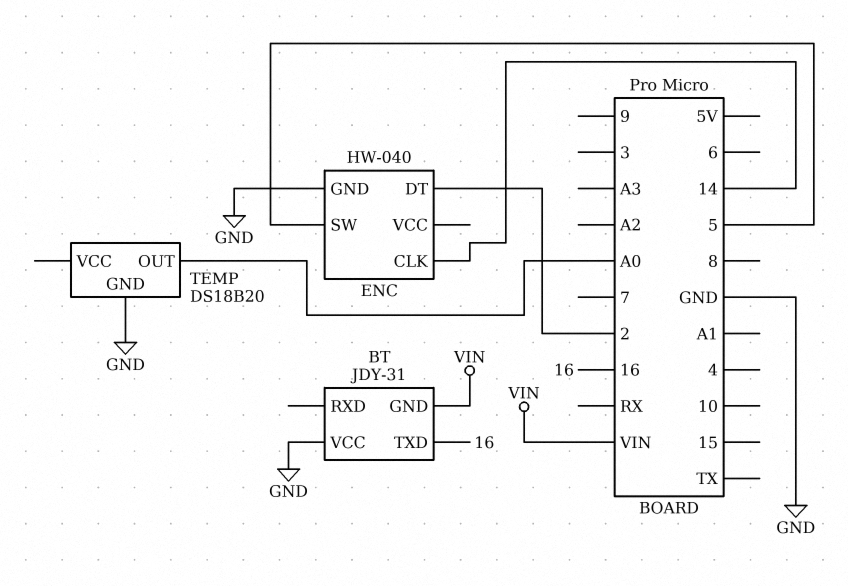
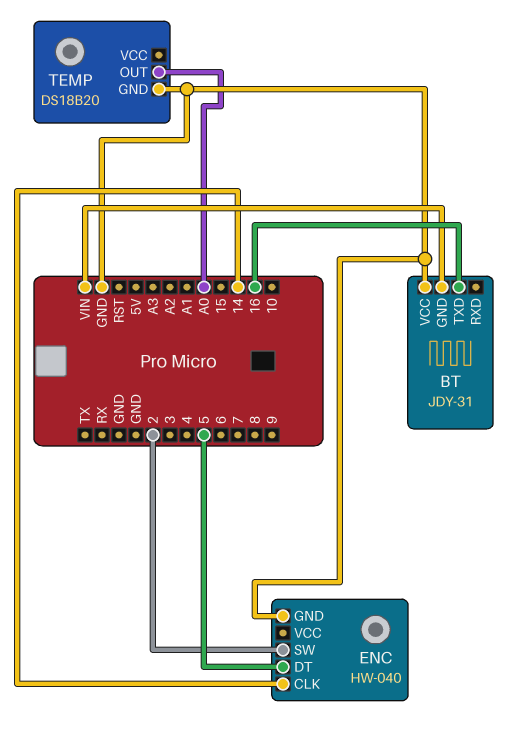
ENC pin DT: 2 -> 5
ENC pin SW: 5 -> 2

